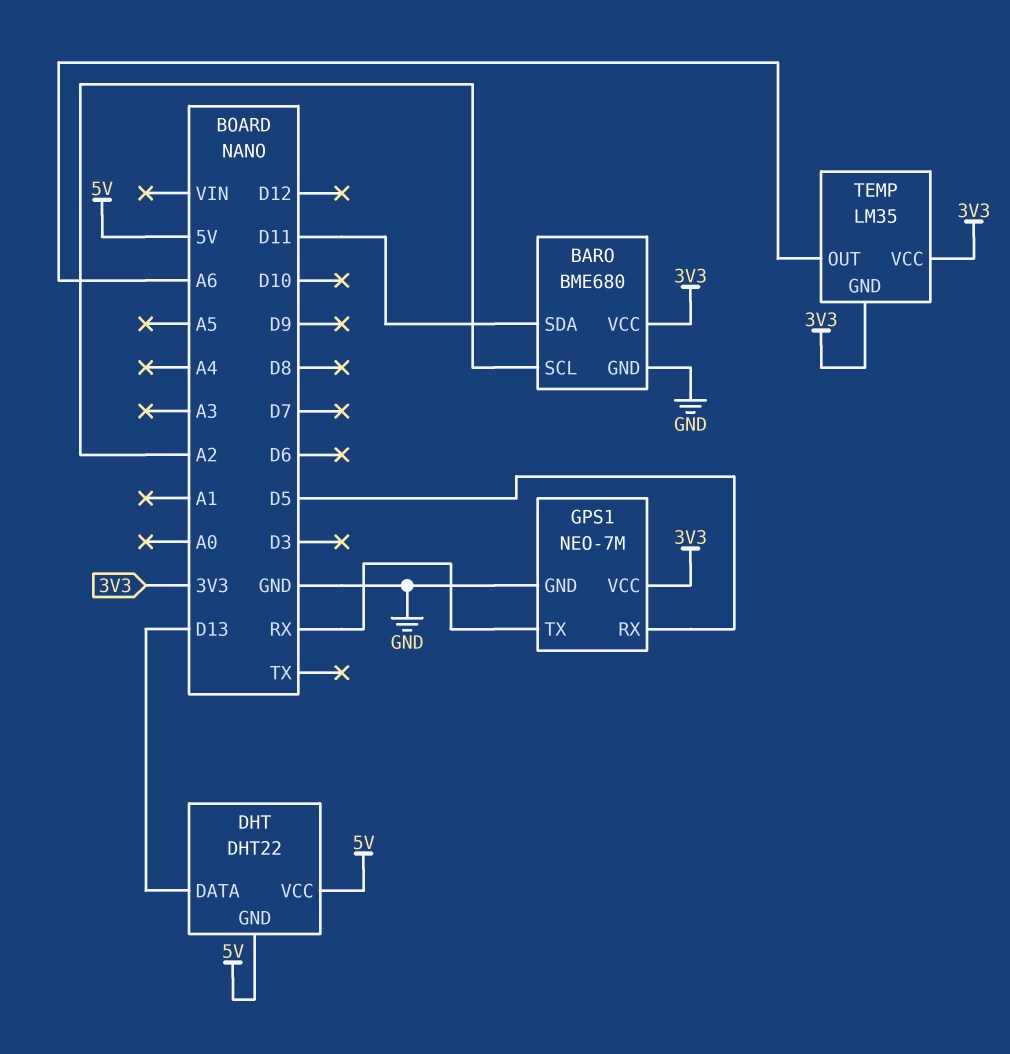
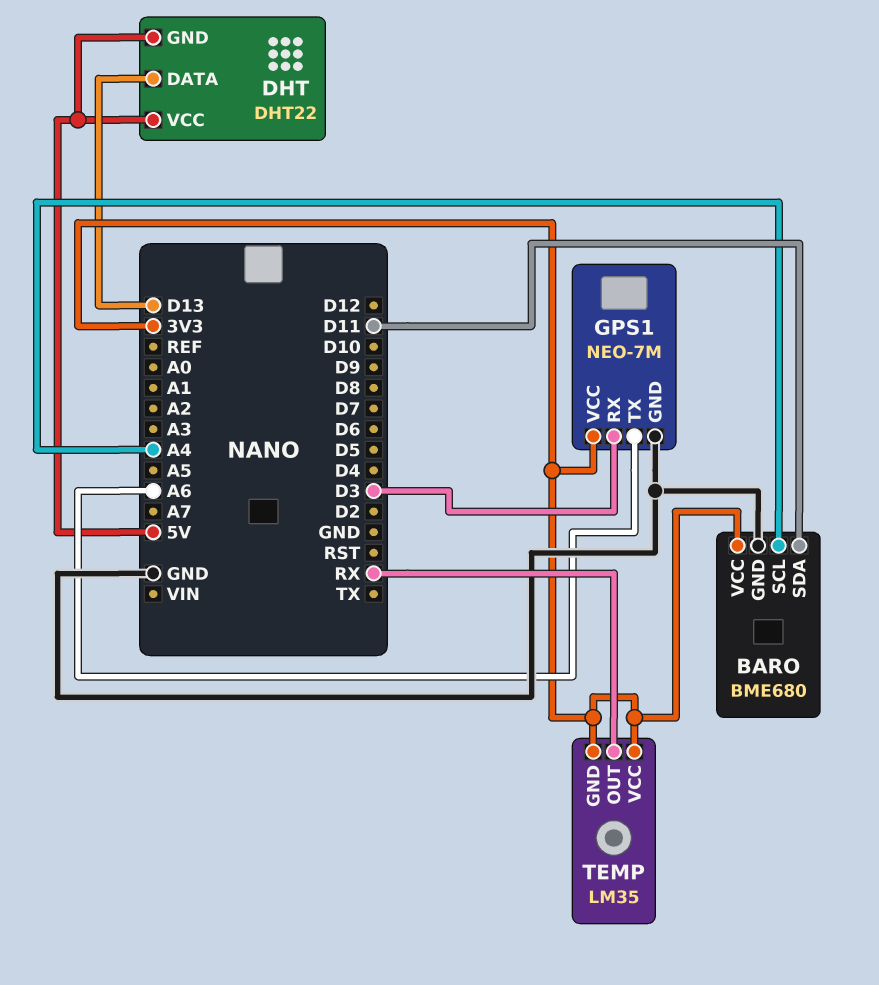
BARO pin SCL: A2 -> A4
GPS1 pin RX: D5 -> D3
GPS1 pin TX: RX -> A6
TEMP pin OUT: A6 -> RX

